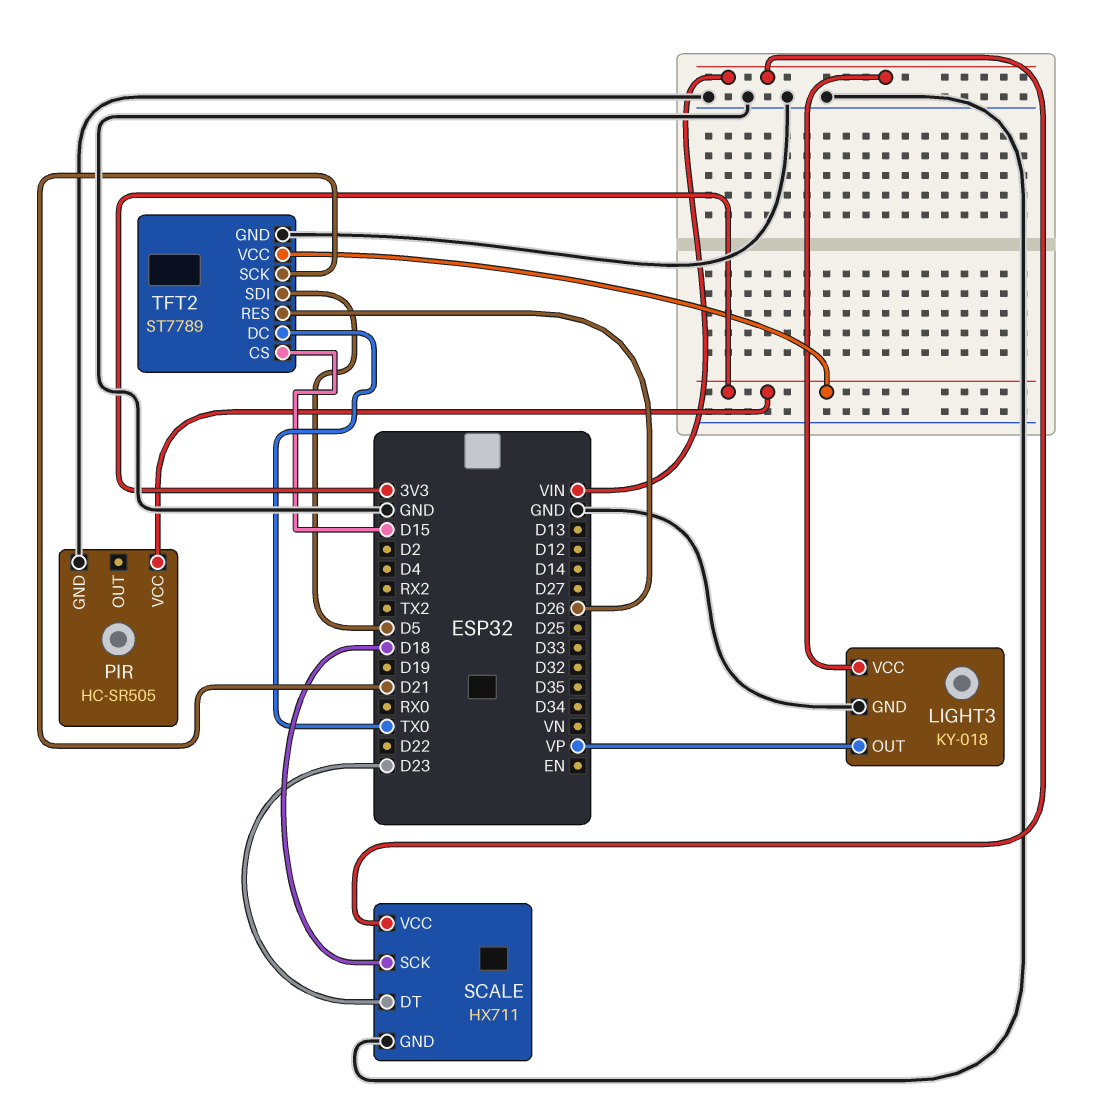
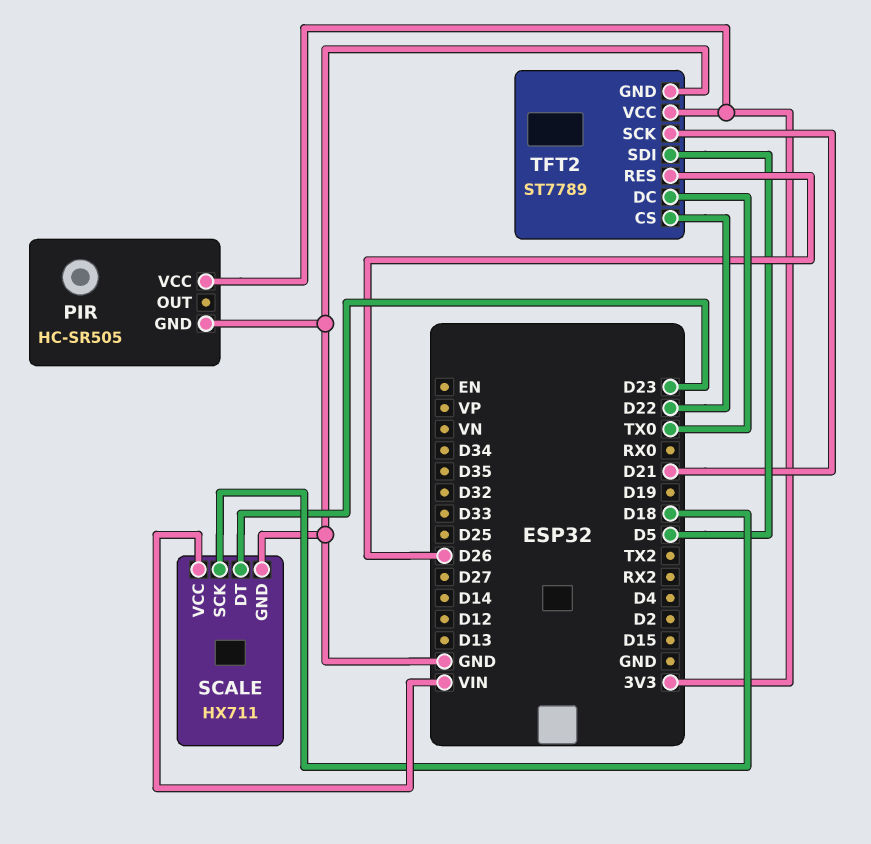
LIGHT3: KY-018 -> none
LIGHT3 pin GND: GND -> none
LIGHT3 pin OUT: VP -> none
LIGHT3 pin VCC: VIN -> none
TFT2 pin CS: D15 -> D22

